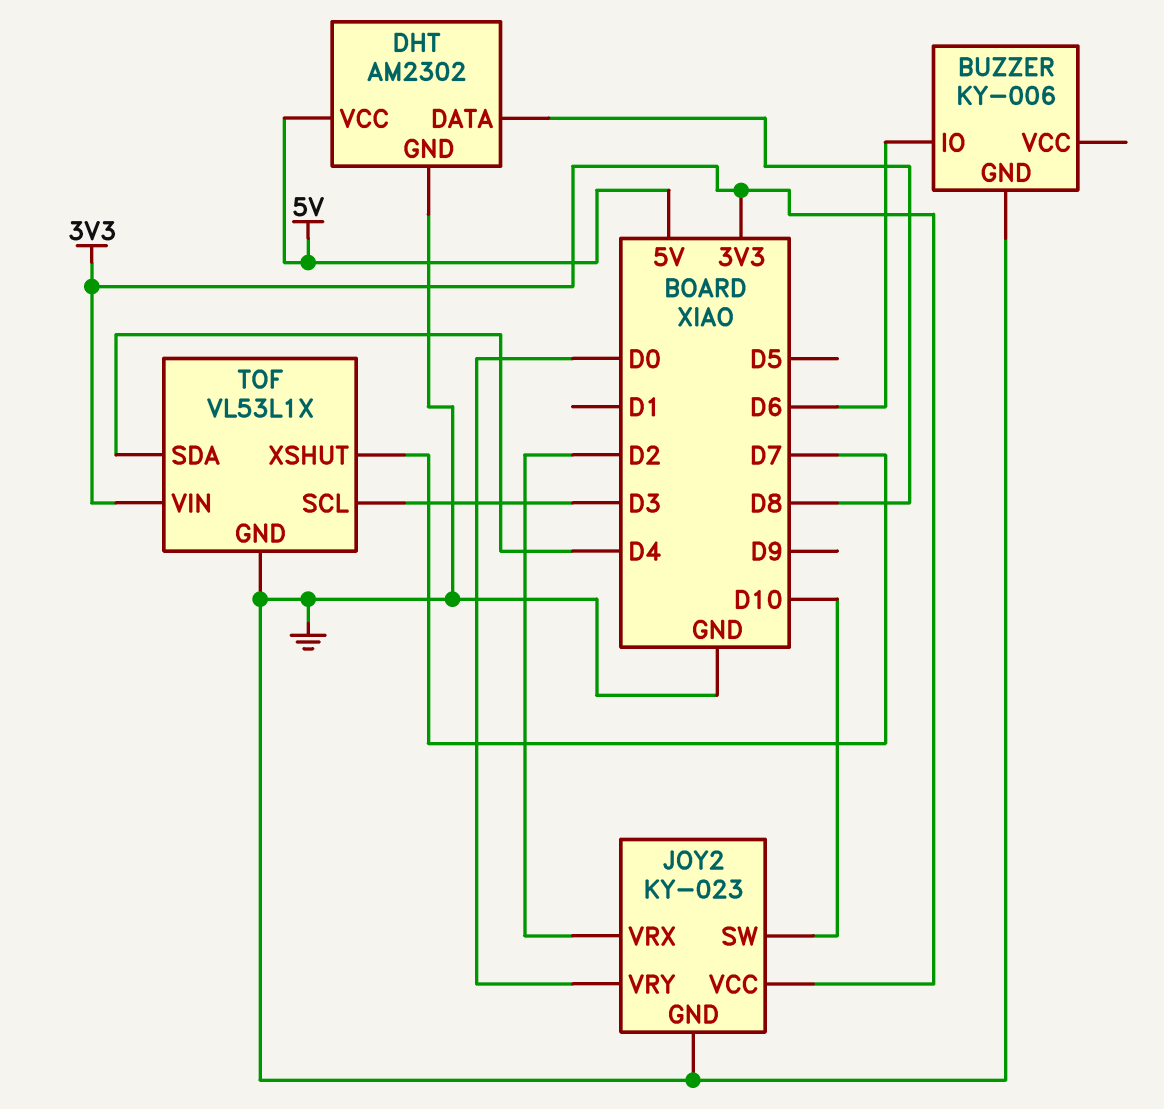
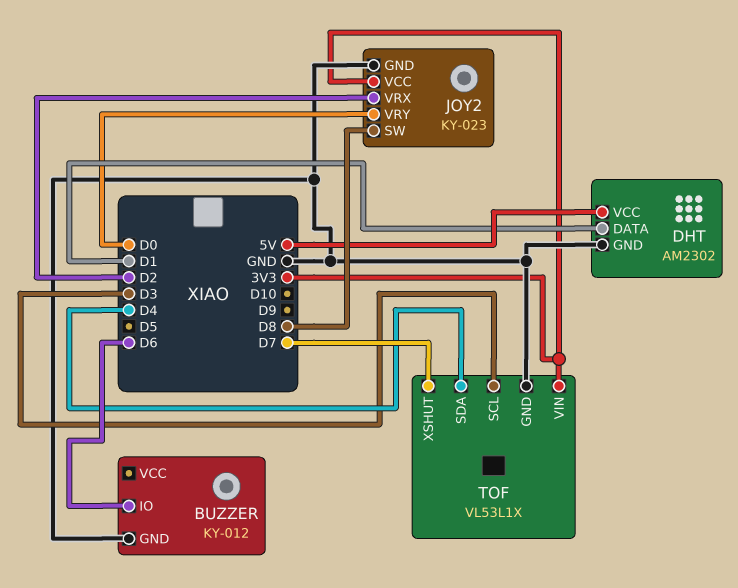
BUZZER: KY-006 -> KY-012
DHT pin DATA: D8 -> D1
JOY2 pin SW: D10 -> D8

